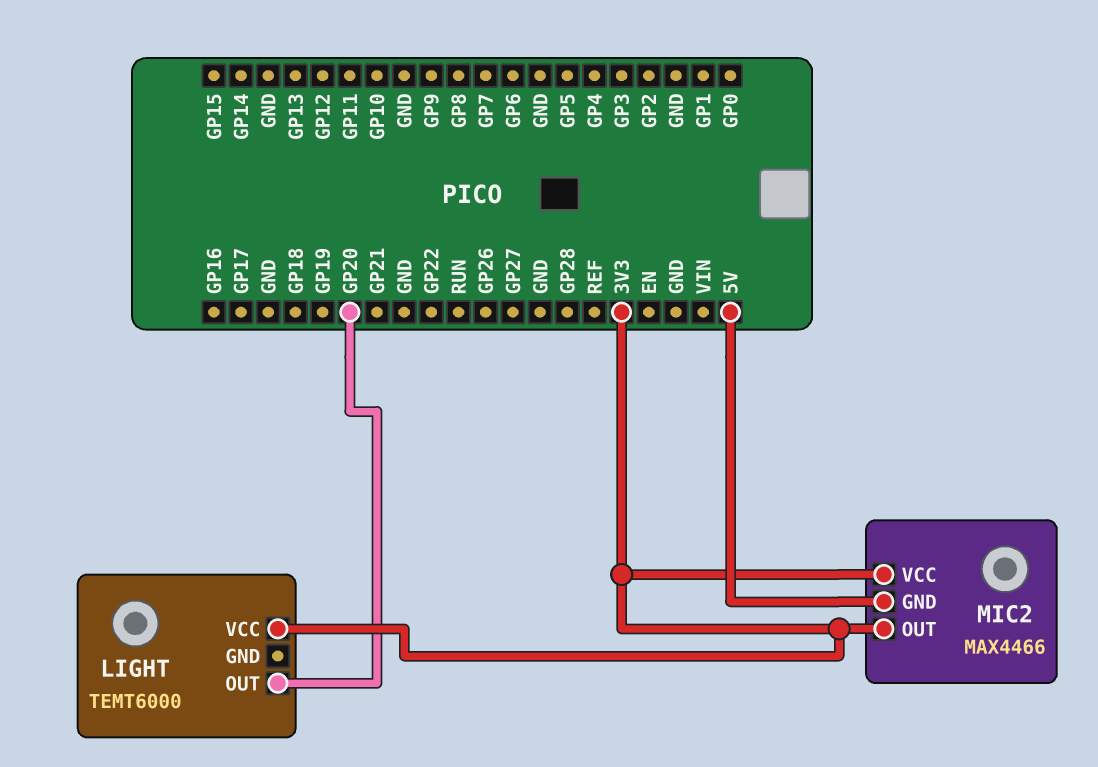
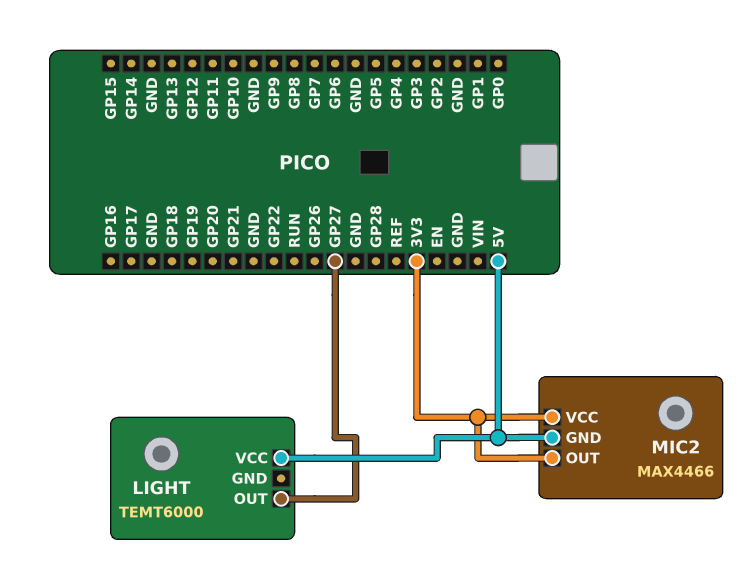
LIGHT pin OUT: GP20 -> GP27
LIGHT pin VCC: 3V3 -> 5V

